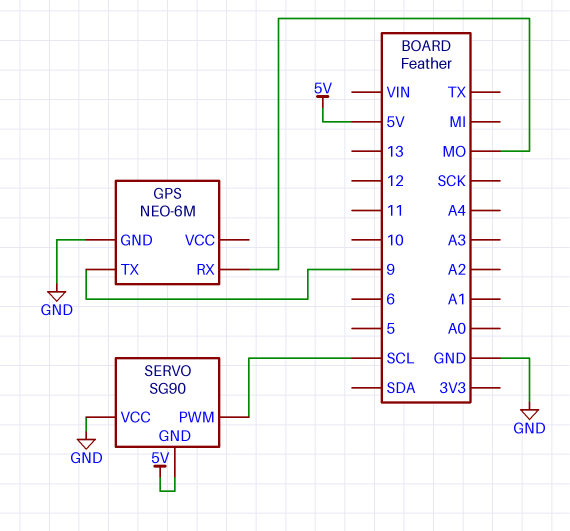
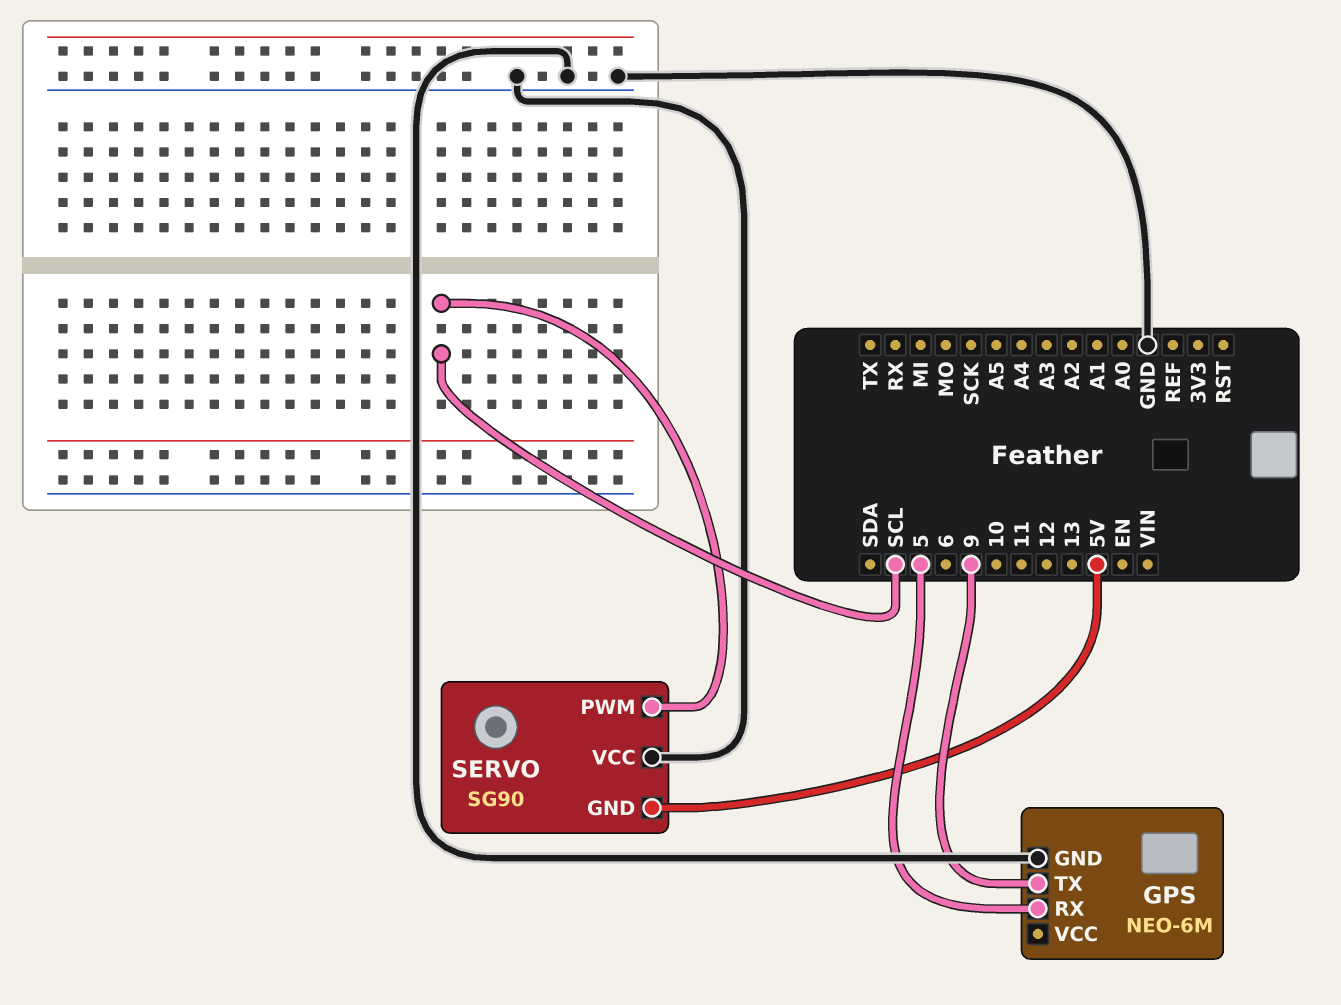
GPS pin RX: MO -> 5

